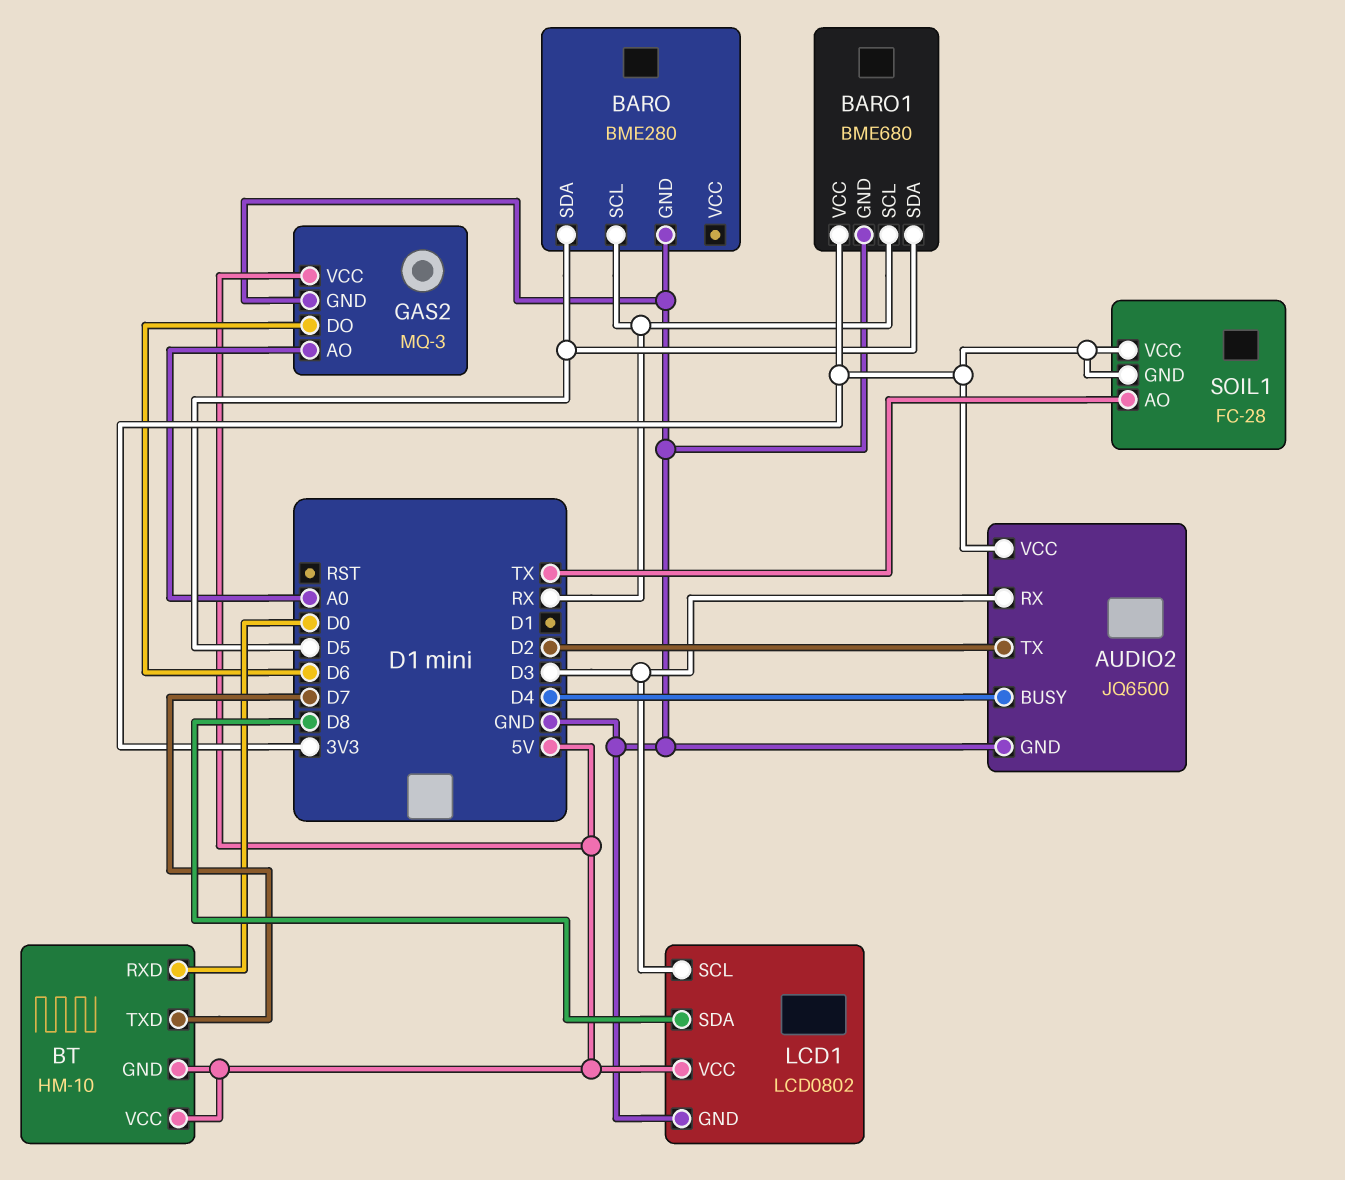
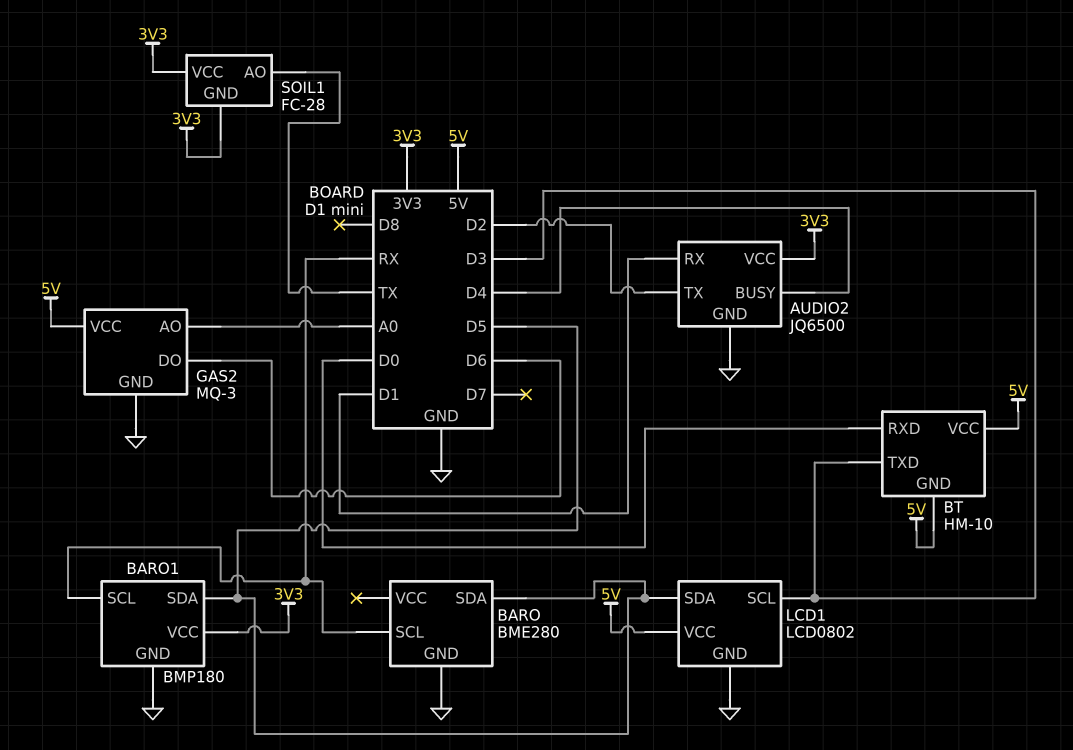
AUDIO2 pin RX: D3 -> D1
BARO1: BME680 -> BMP180
BT pin TXD: D7 -> D3
LCD1 pin SDA: D8 -> D5

